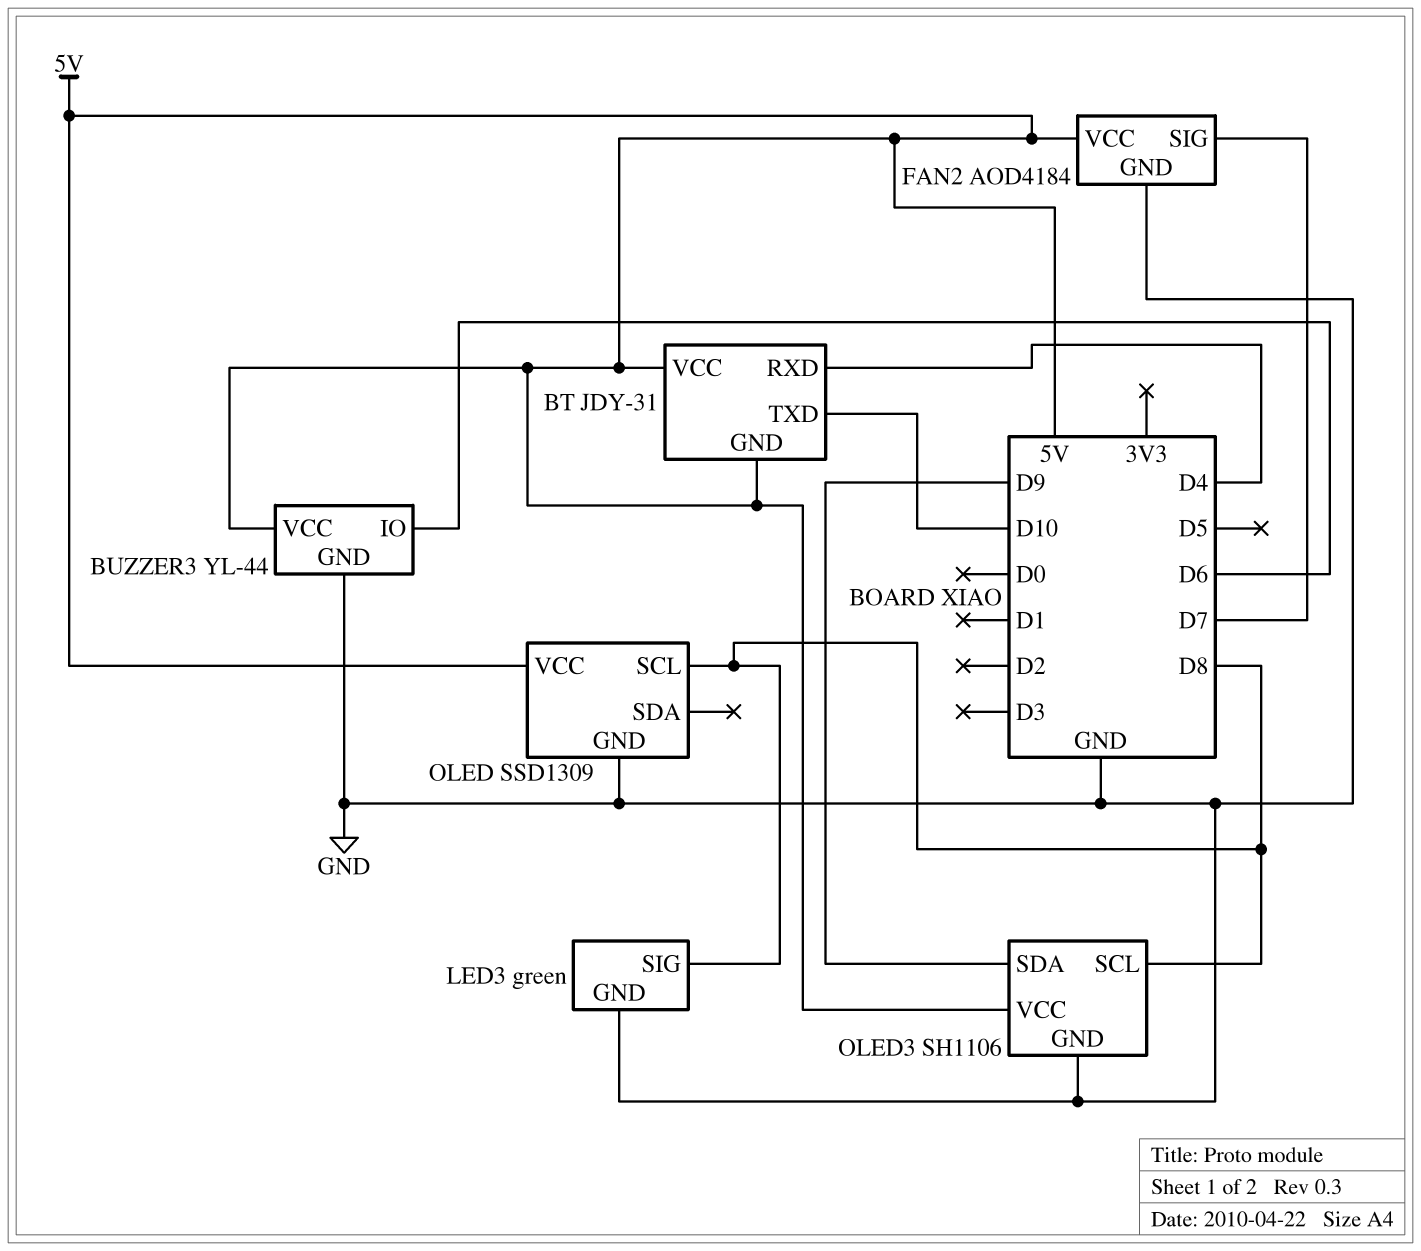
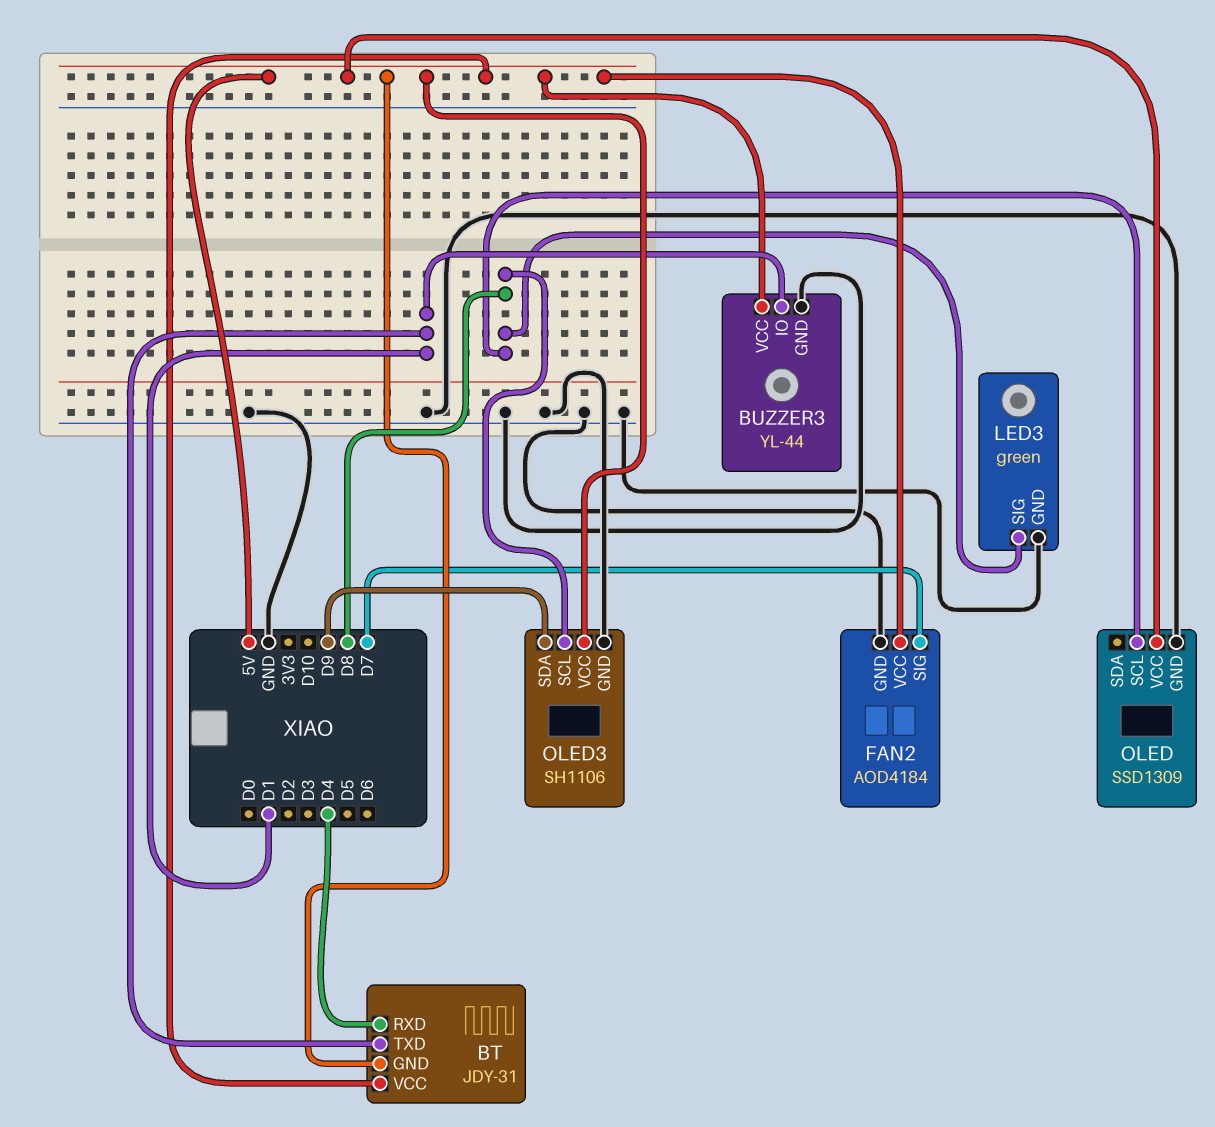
BT pin TXD: D10 -> D1
BUZZER3 pin IO: D6 -> D1

